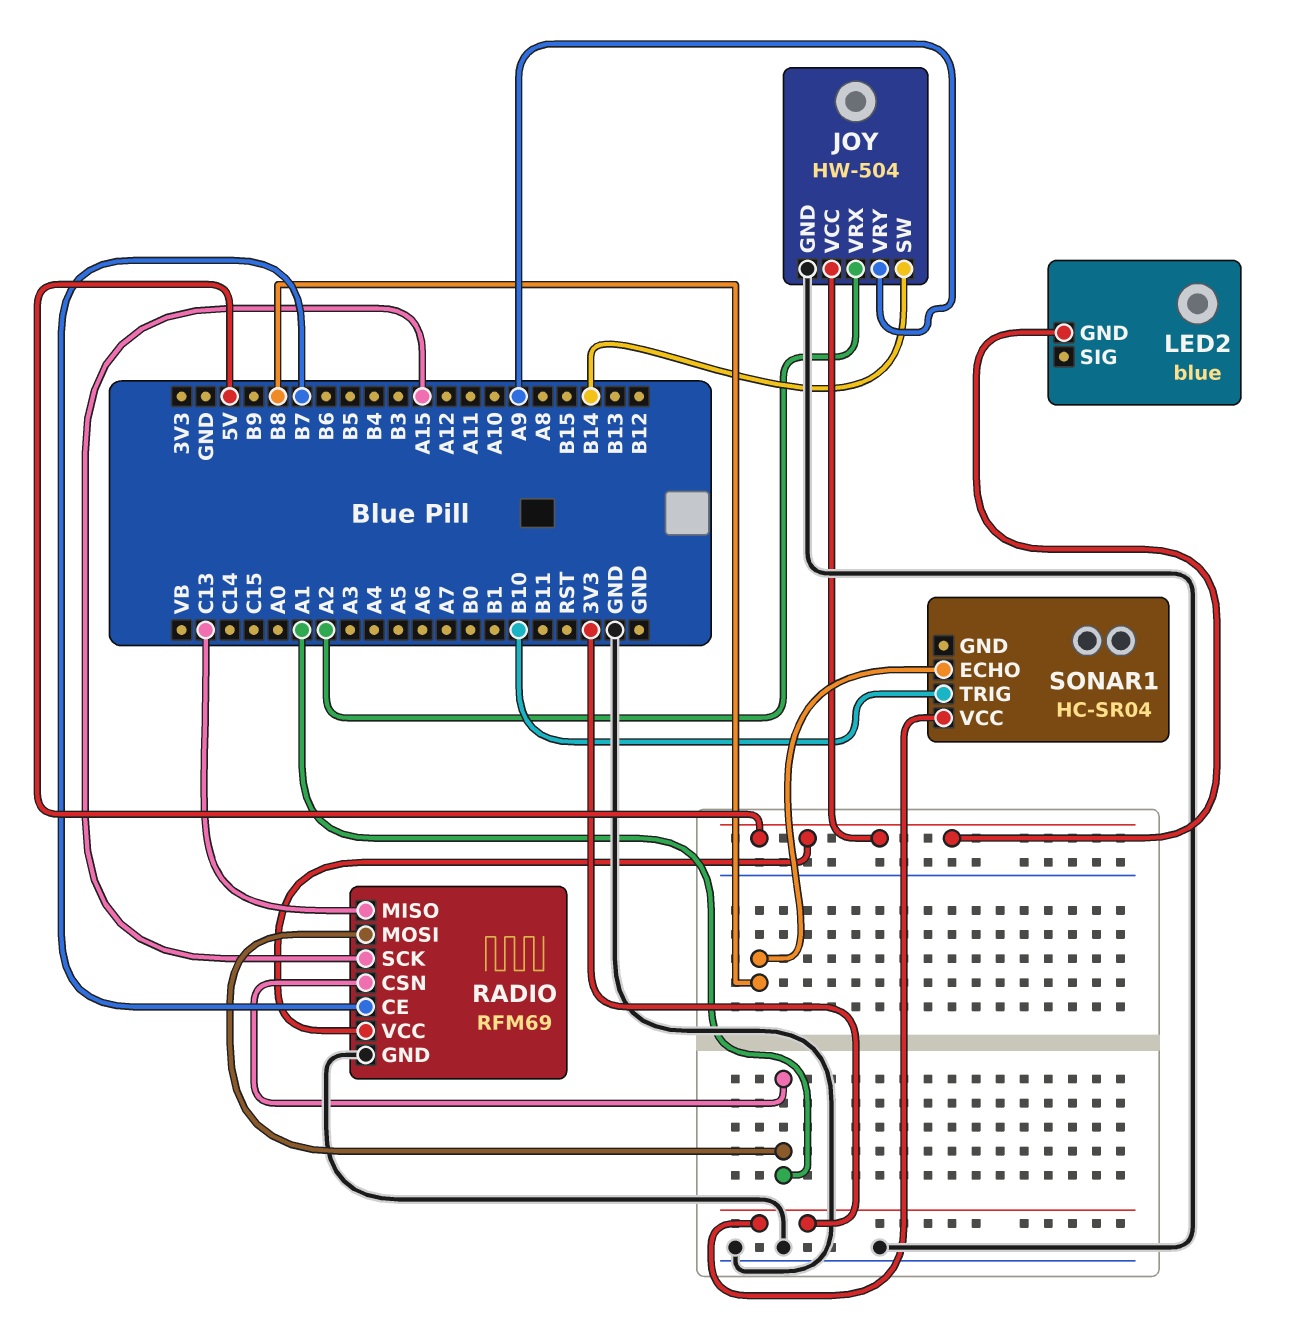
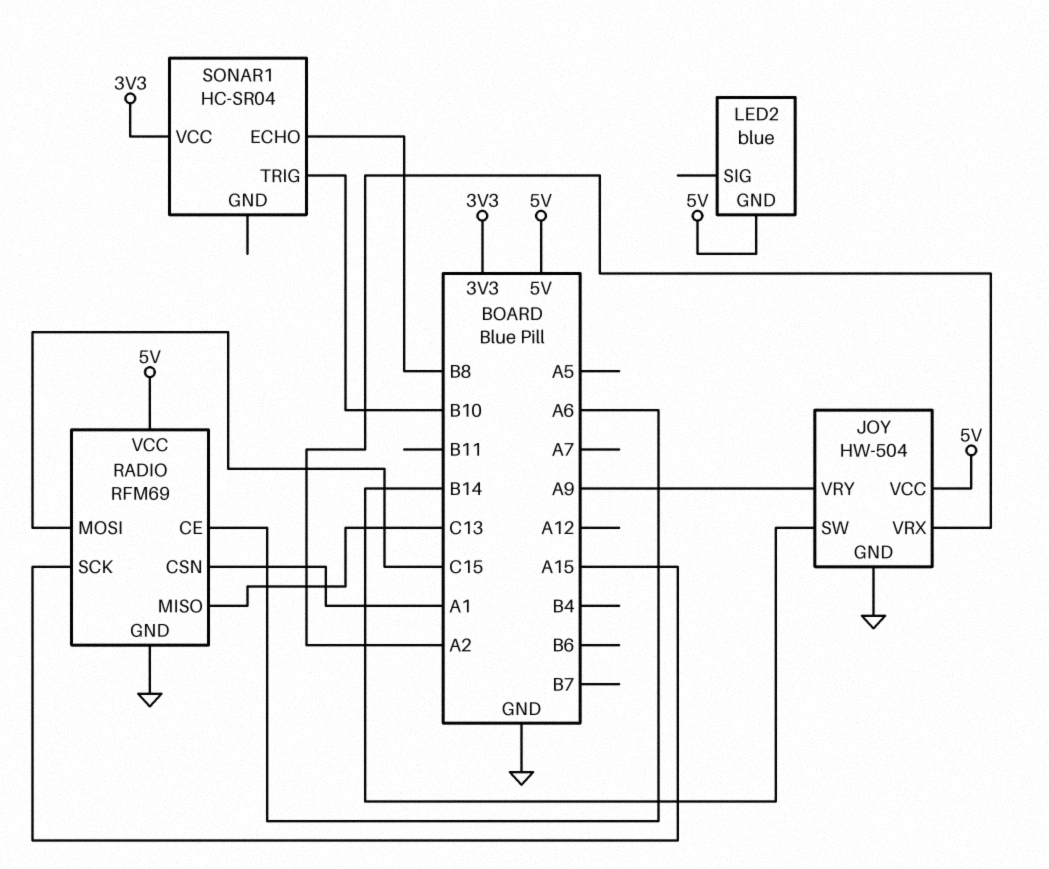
RADIO pin CE: B7 -> A6
RADIO pin MOSI: A1 -> C15

